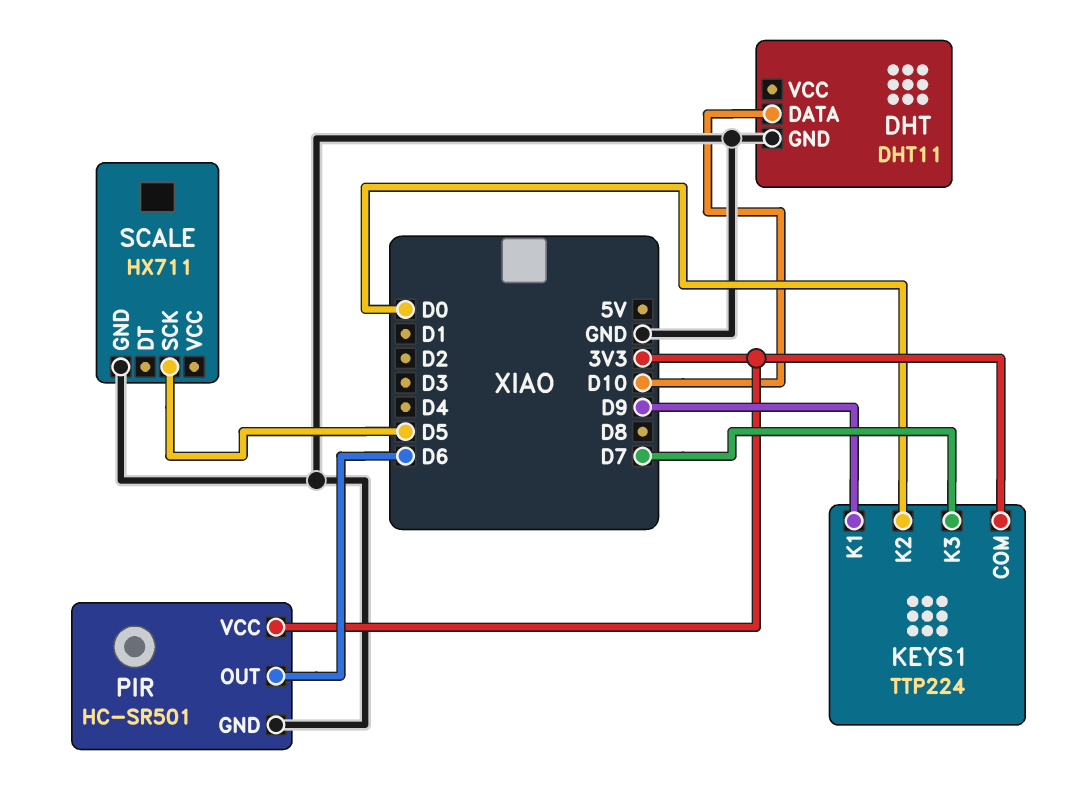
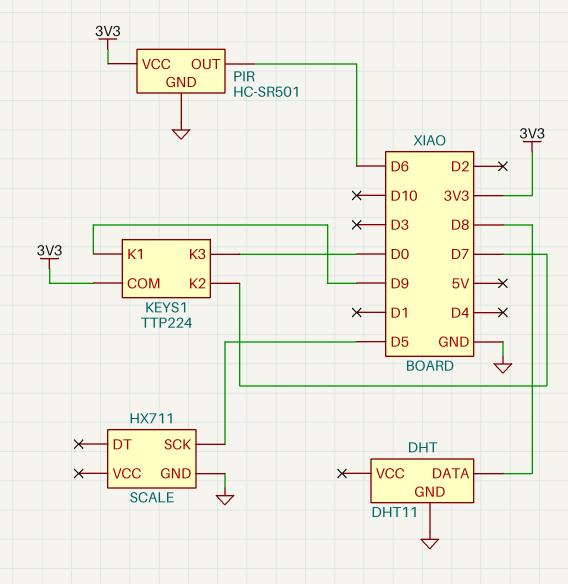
DHT pin DATA: D10 -> D8
KEYS1 pin K2: D0 -> D7
KEYS1 pin K3: D7 -> D0

